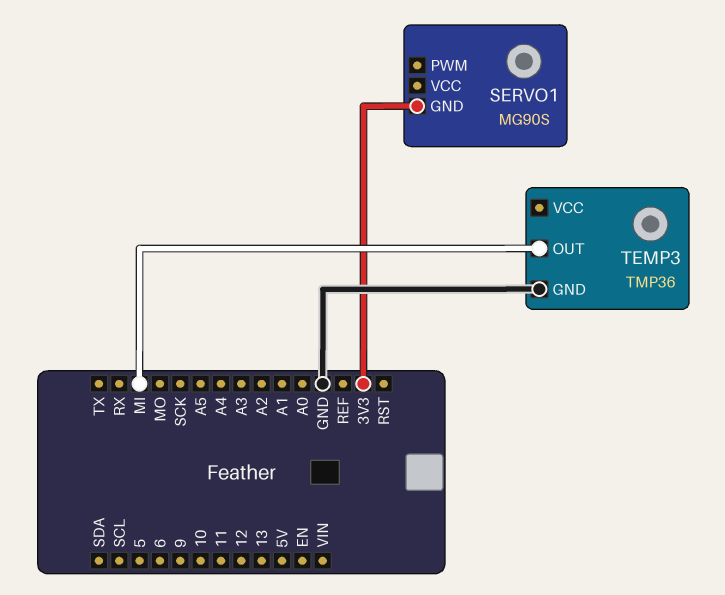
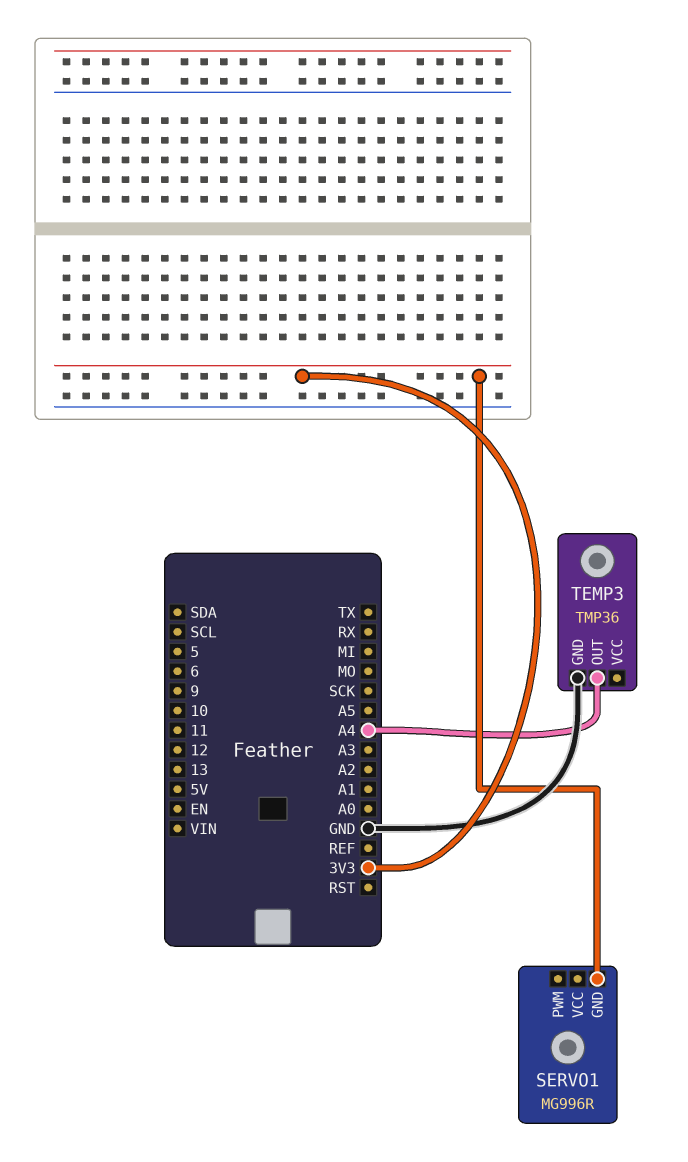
SERVO1: MG90S -> MG996R
TEMP3 pin OUT: MI -> A4

